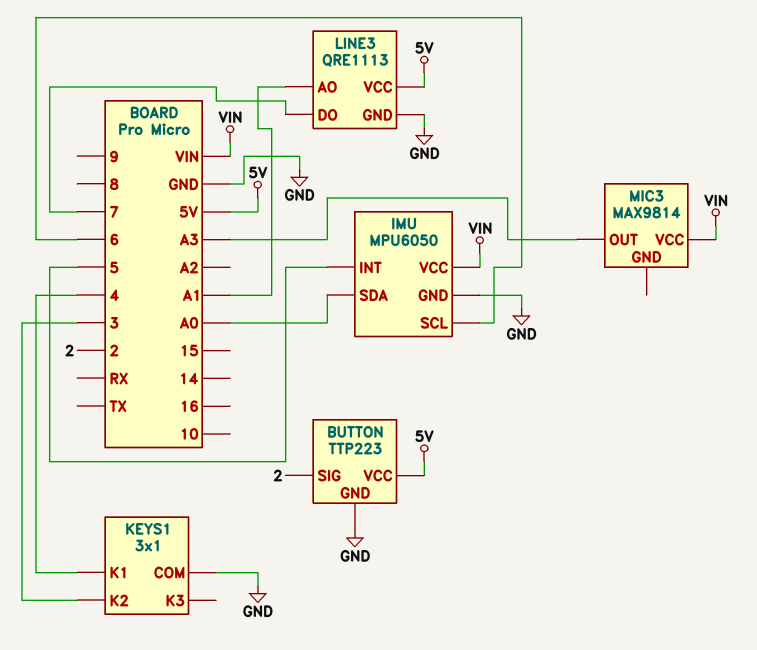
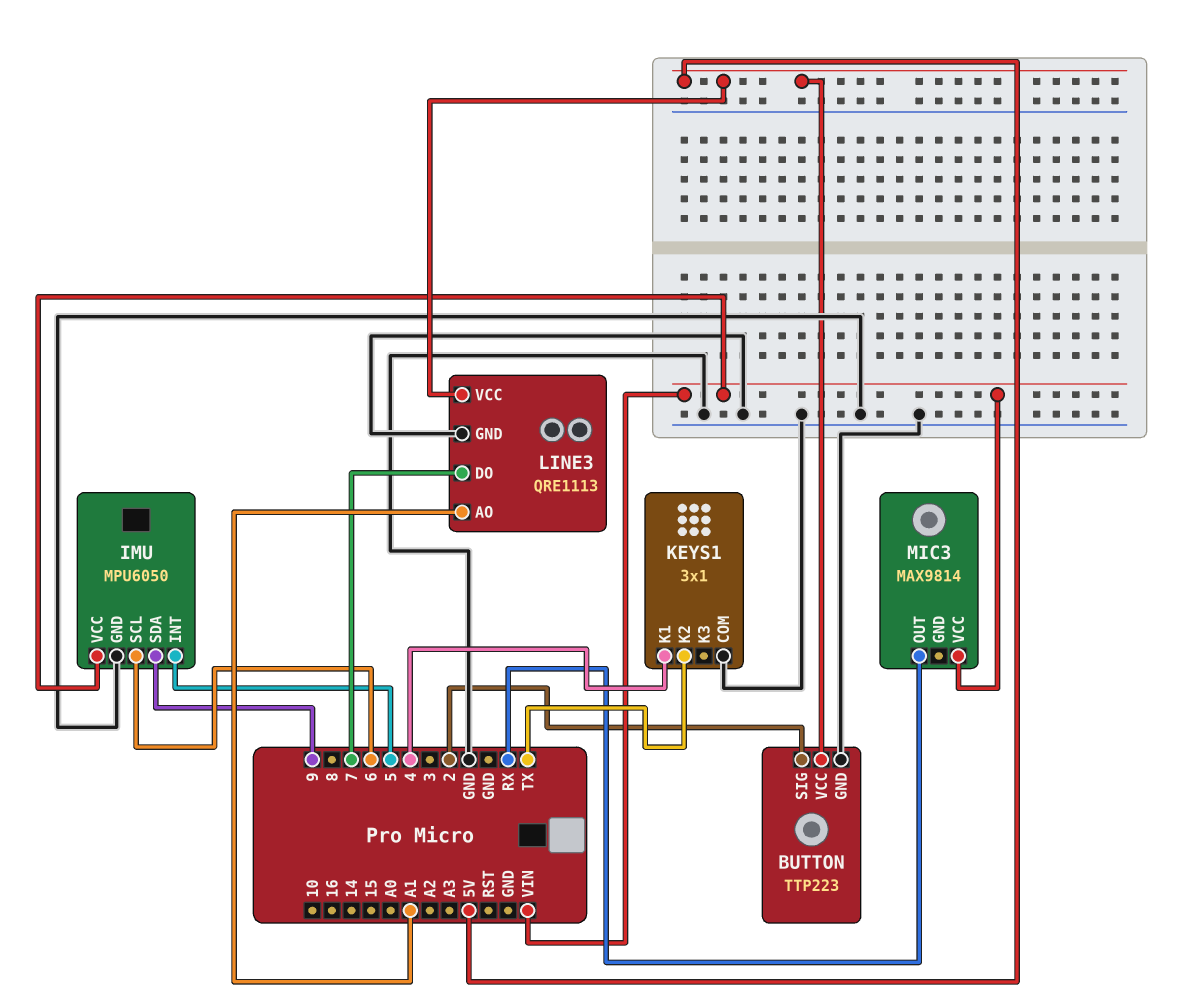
IMU pin SDA: A0 -> 9
KEYS1 pin K2: 3 -> TX
MIC3 pin OUT: A3 -> RX

